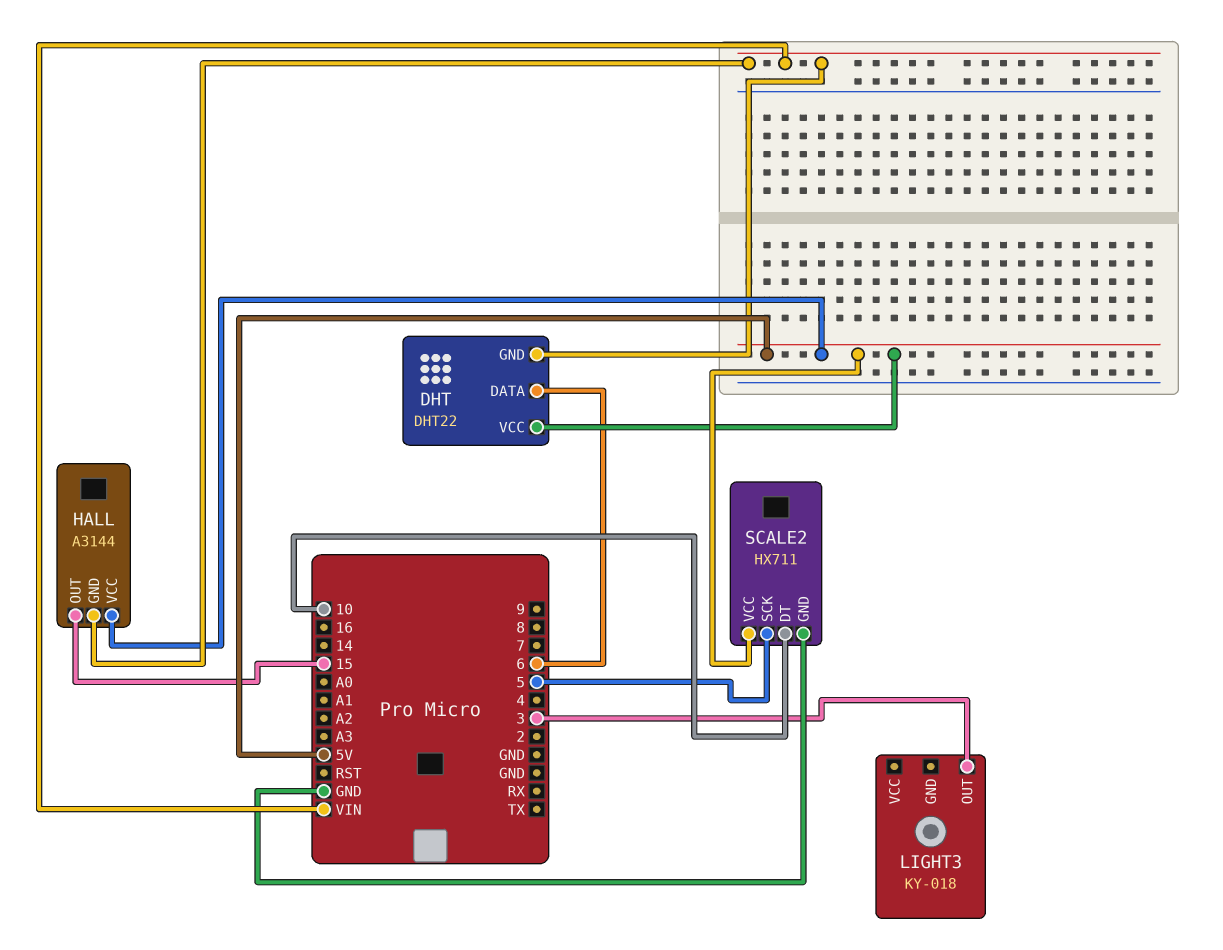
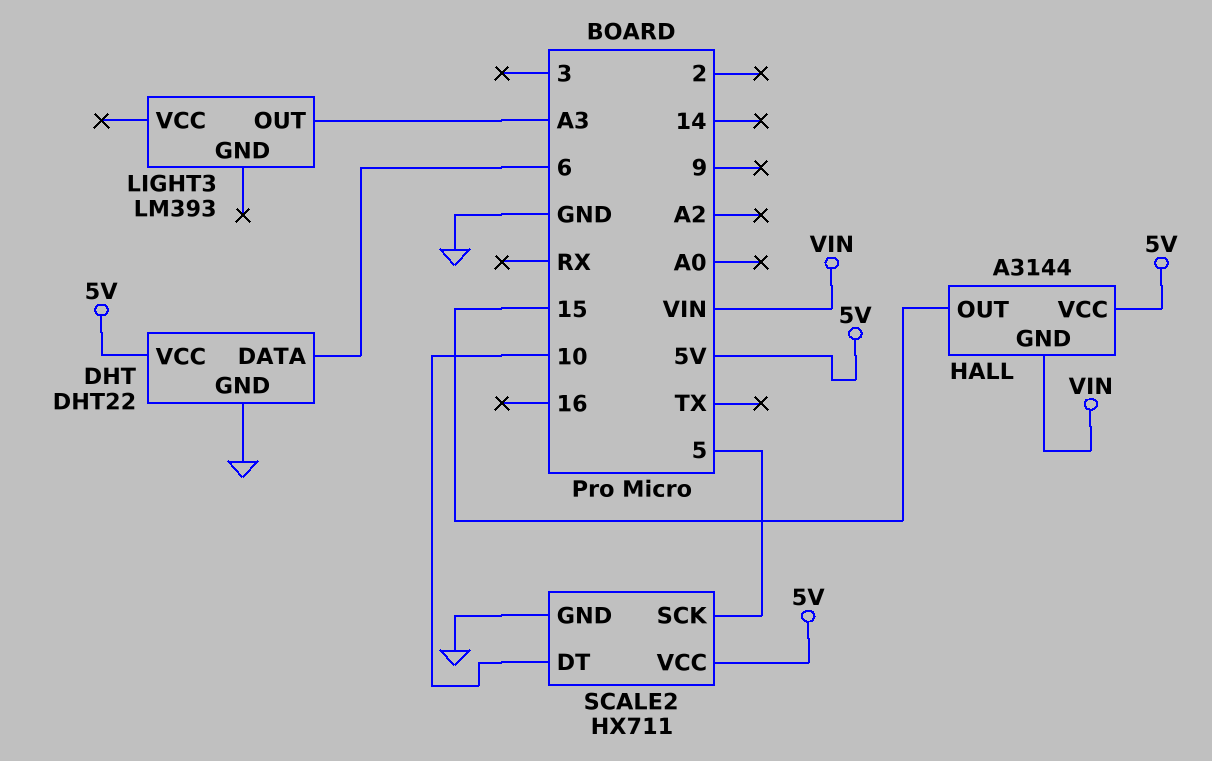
DHT pin GND: VIN -> GND
LIGHT3: KY-018 -> LM393
LIGHT3 pin OUT: 3 -> A3

